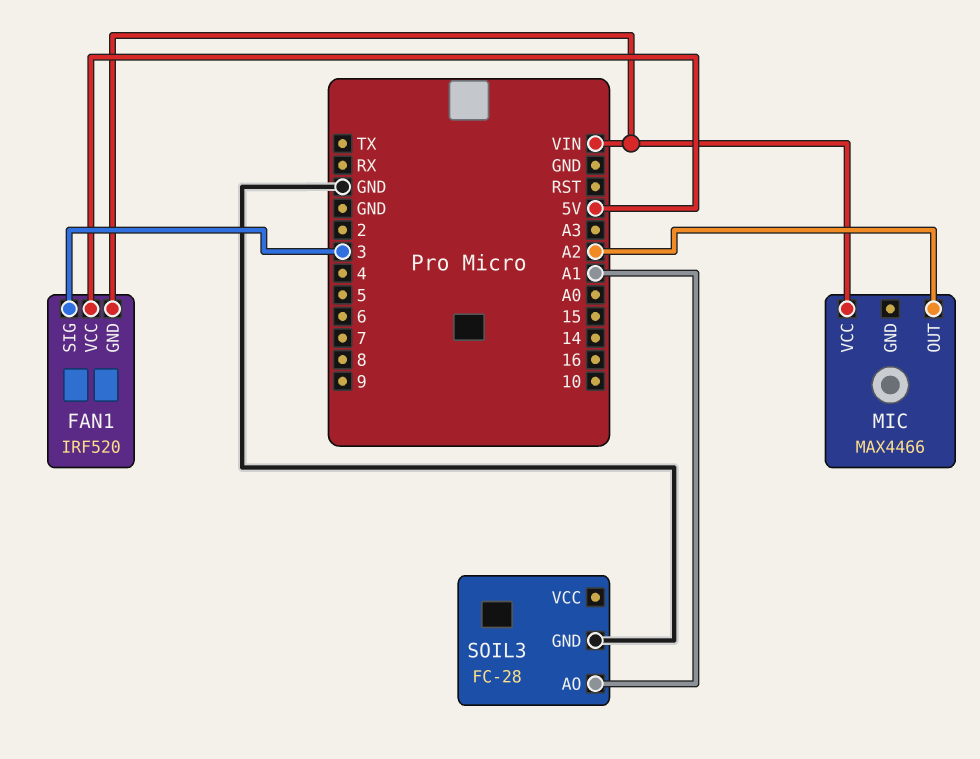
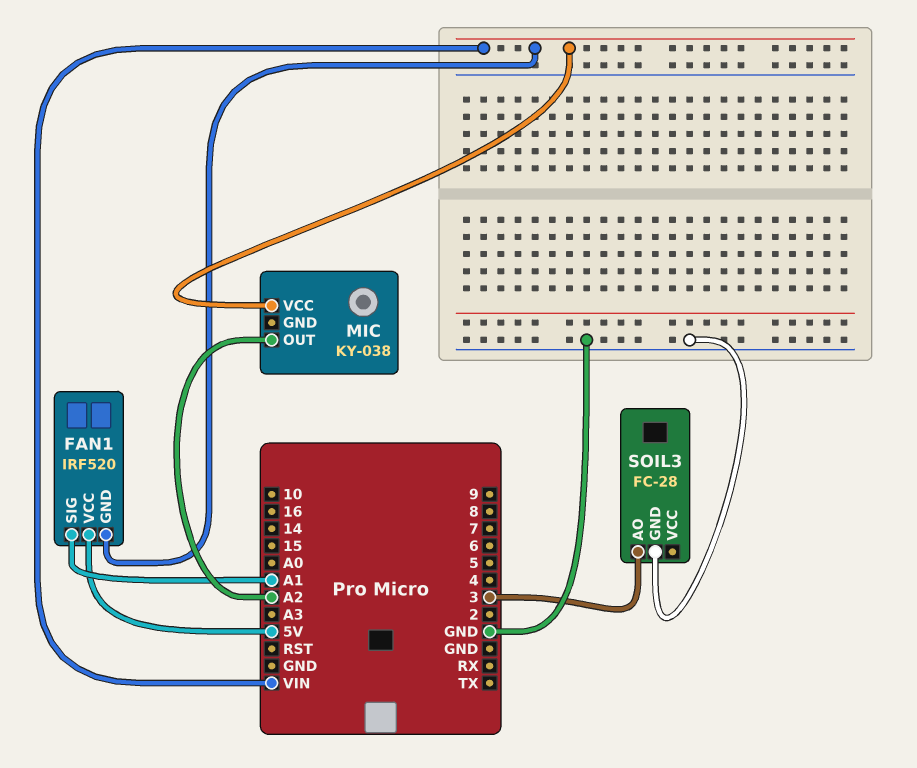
FAN1 pin SIG: 3 -> A1
MIC: MAX4466 -> KY-038
SOIL3 pin AO: A1 -> 3

